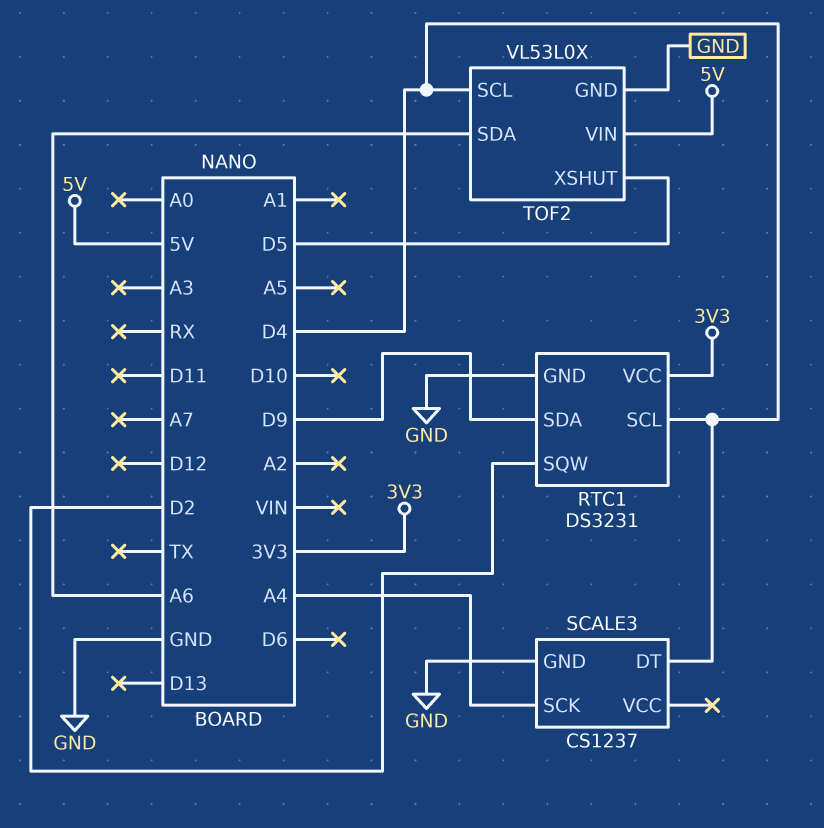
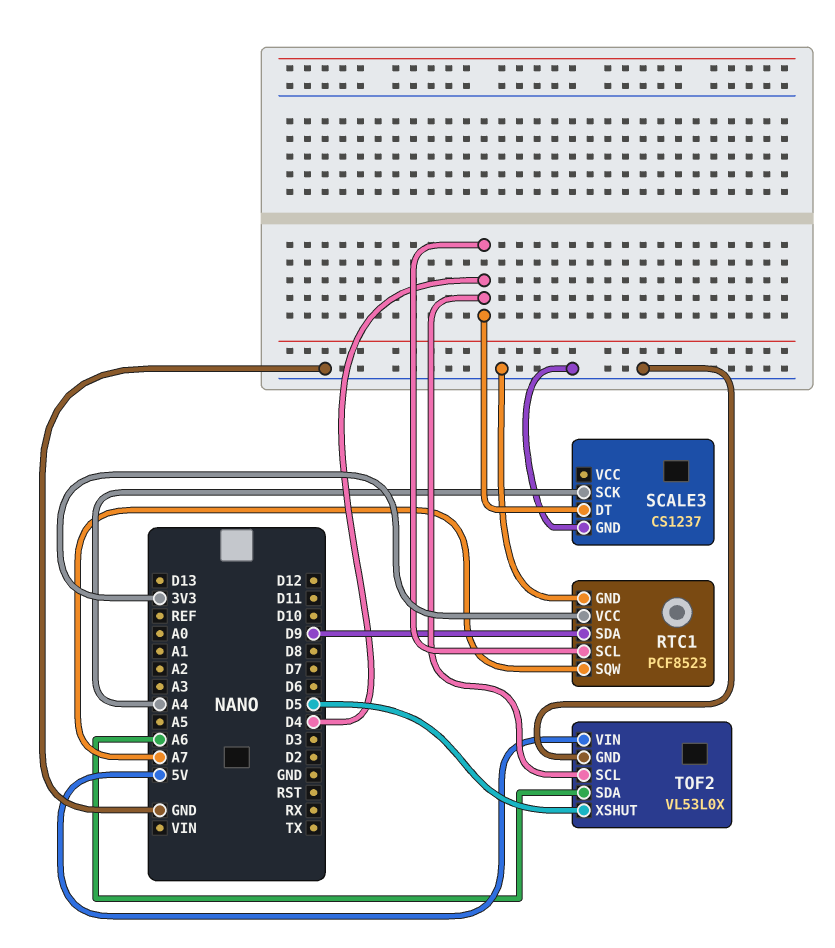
RTC1: DS3231 -> PCF8523
RTC1 pin SQW: D2 -> A7

